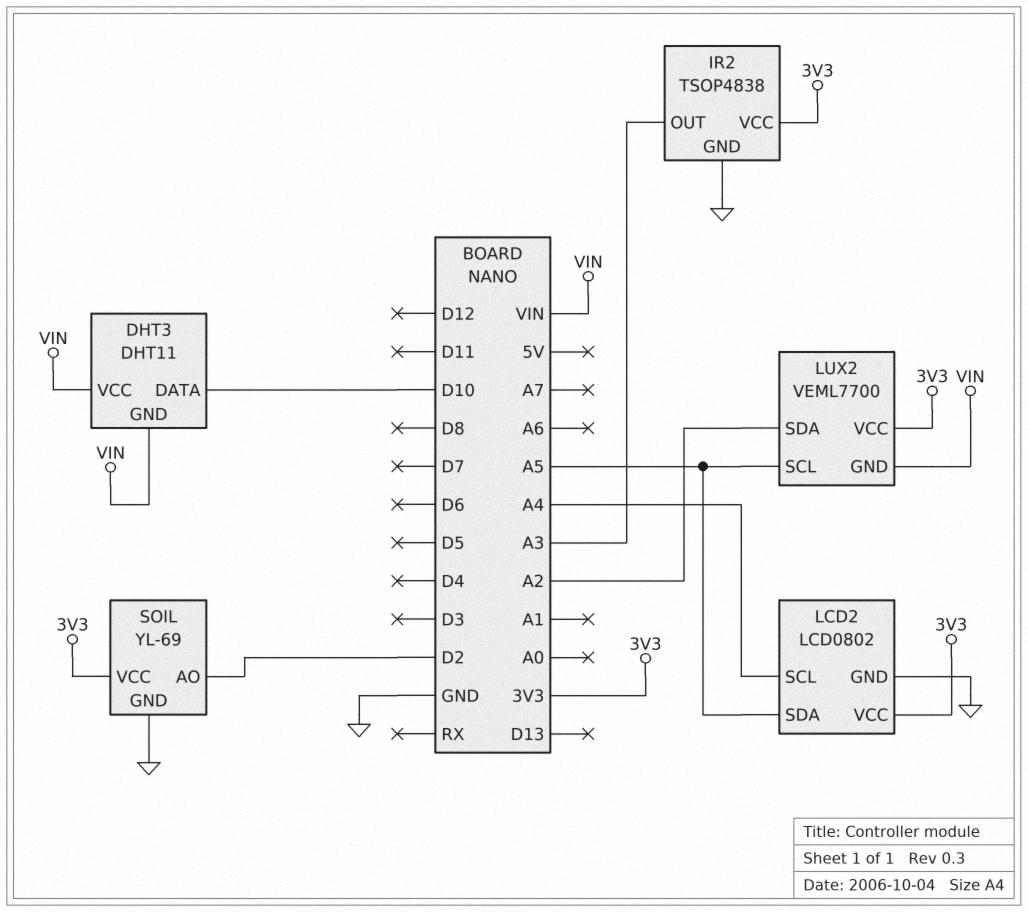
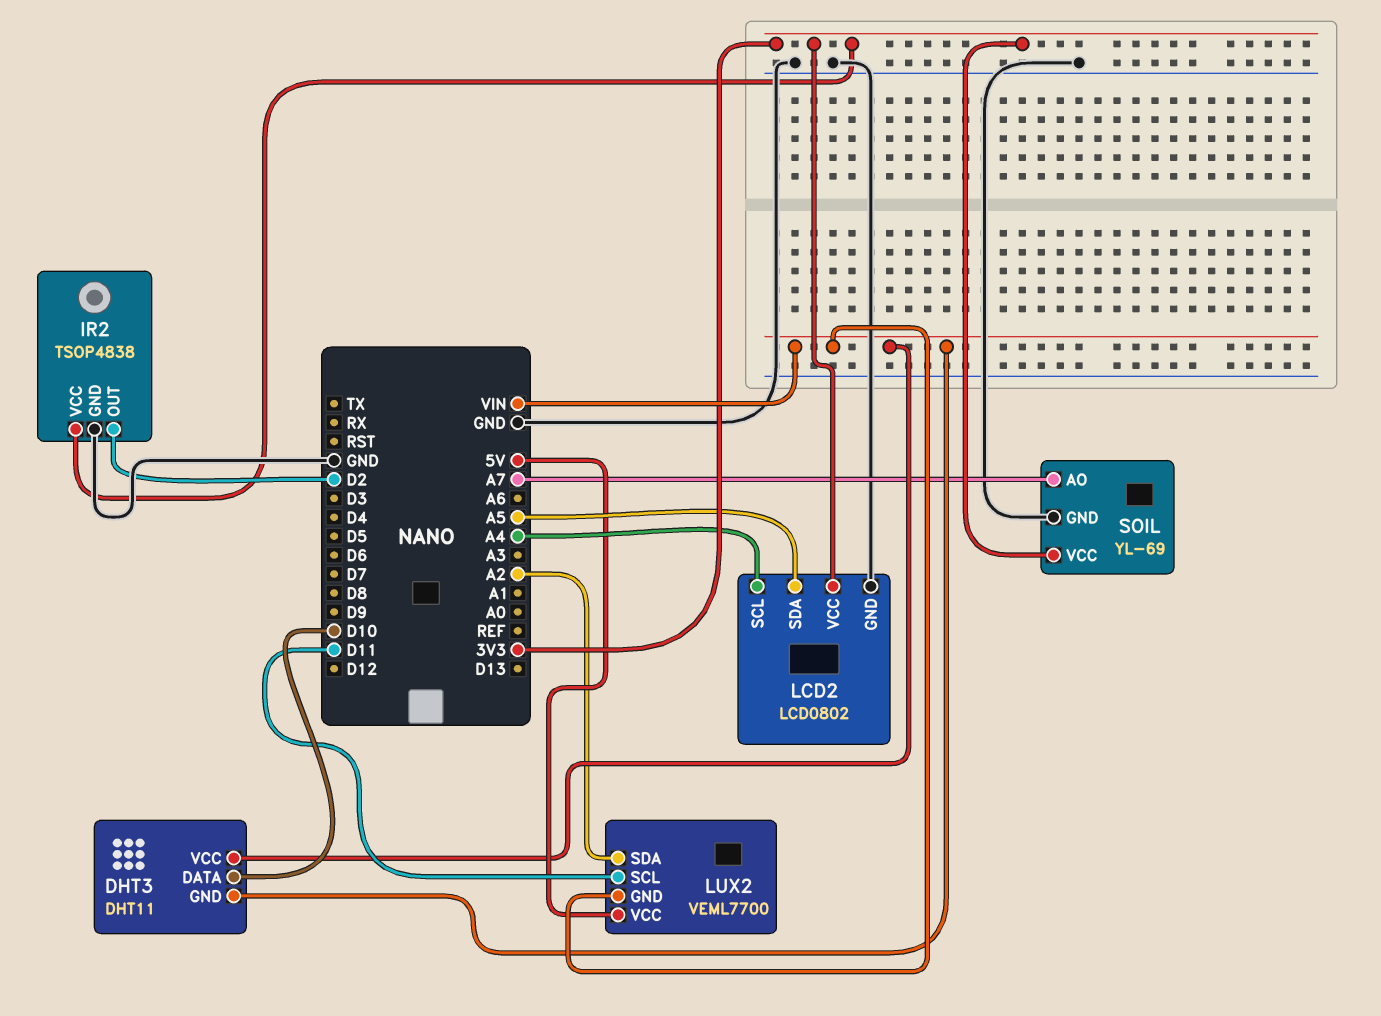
IR2 pin OUT: A3 -> D2
LUX2 pin SCL: A5 -> D11
LUX2 pin VCC: 3V3 -> 5V
SOIL pin AO: D2 -> A7

